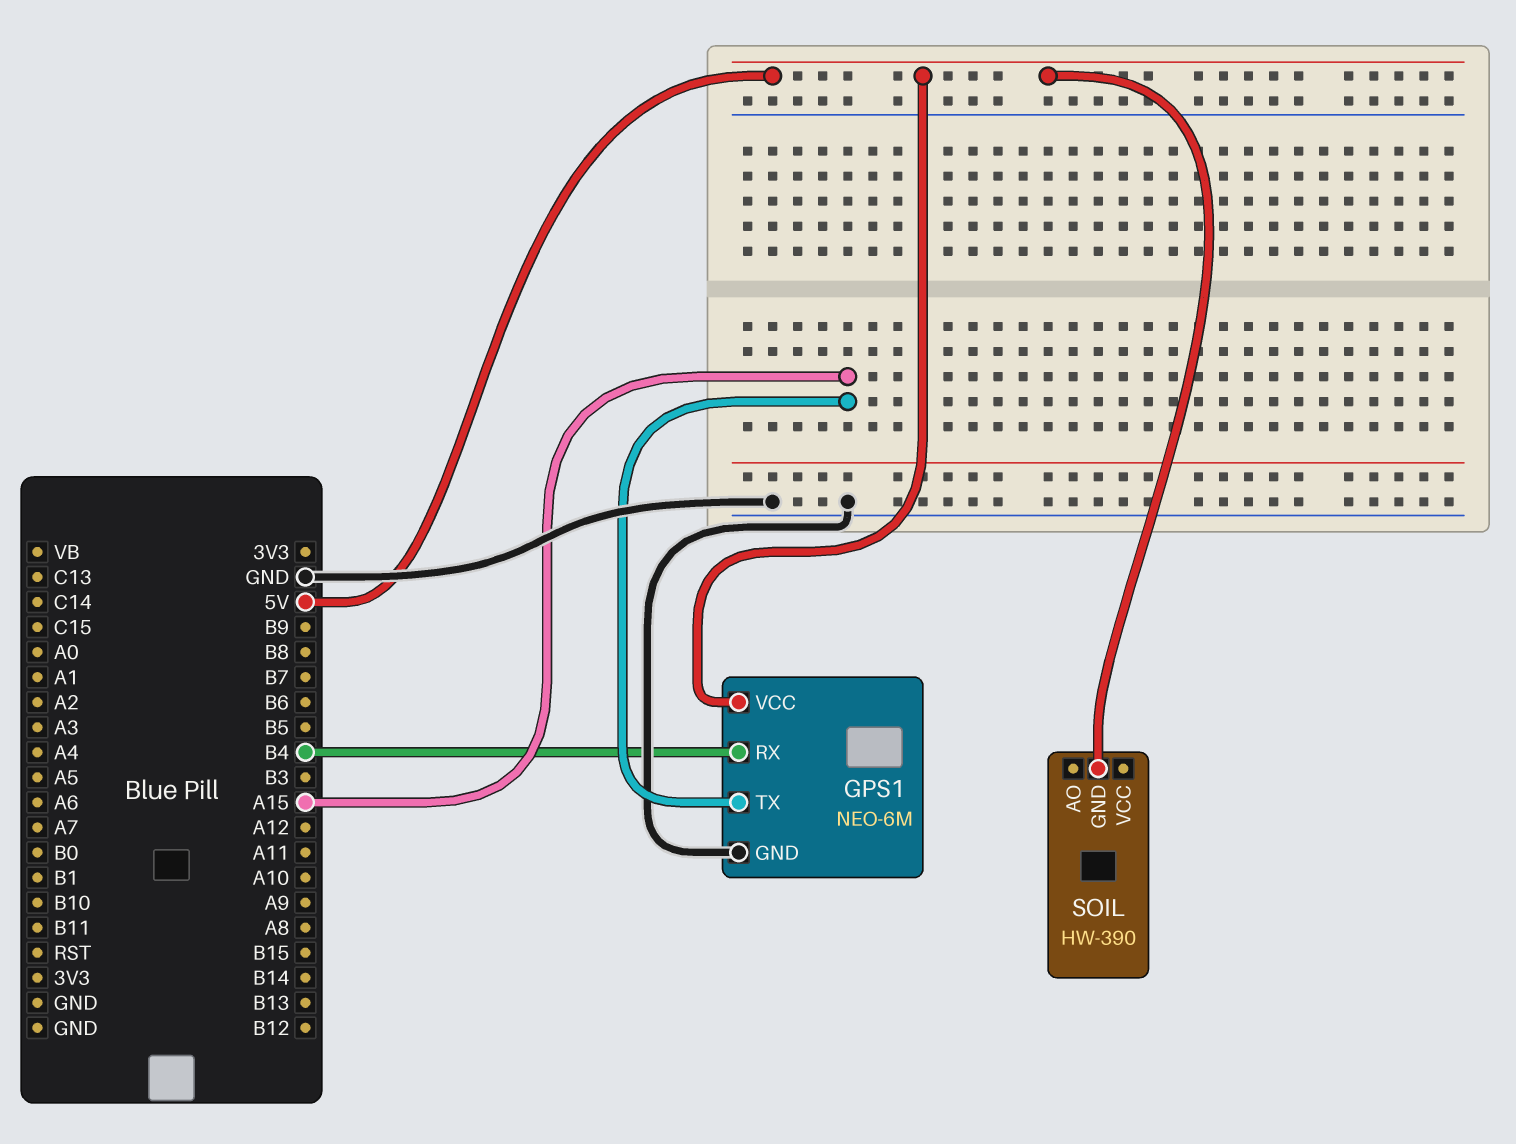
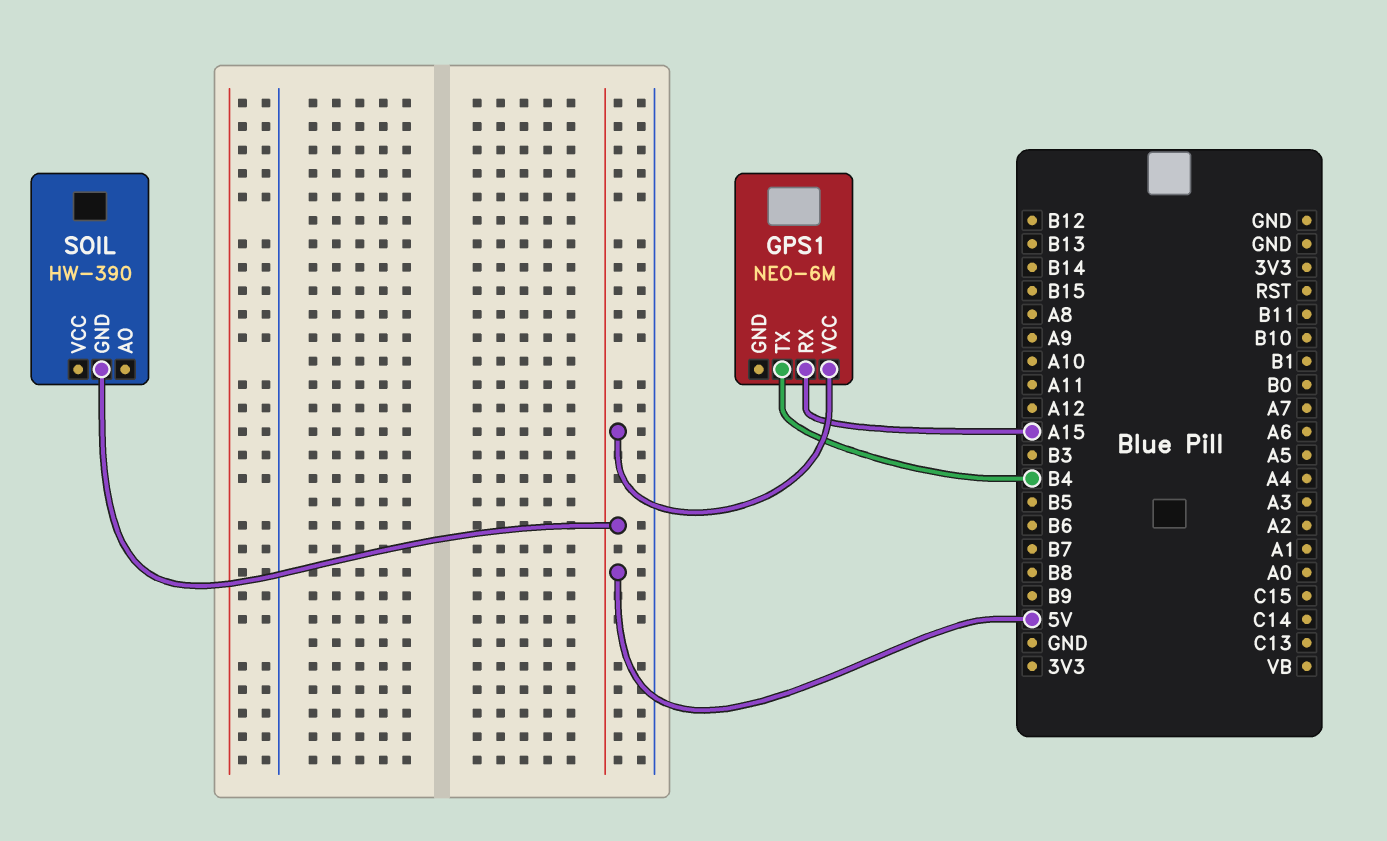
GPS1 pin GND: GND -> none
GPS1 pin RX: B4 -> A15
GPS1 pin TX: A15 -> B4

